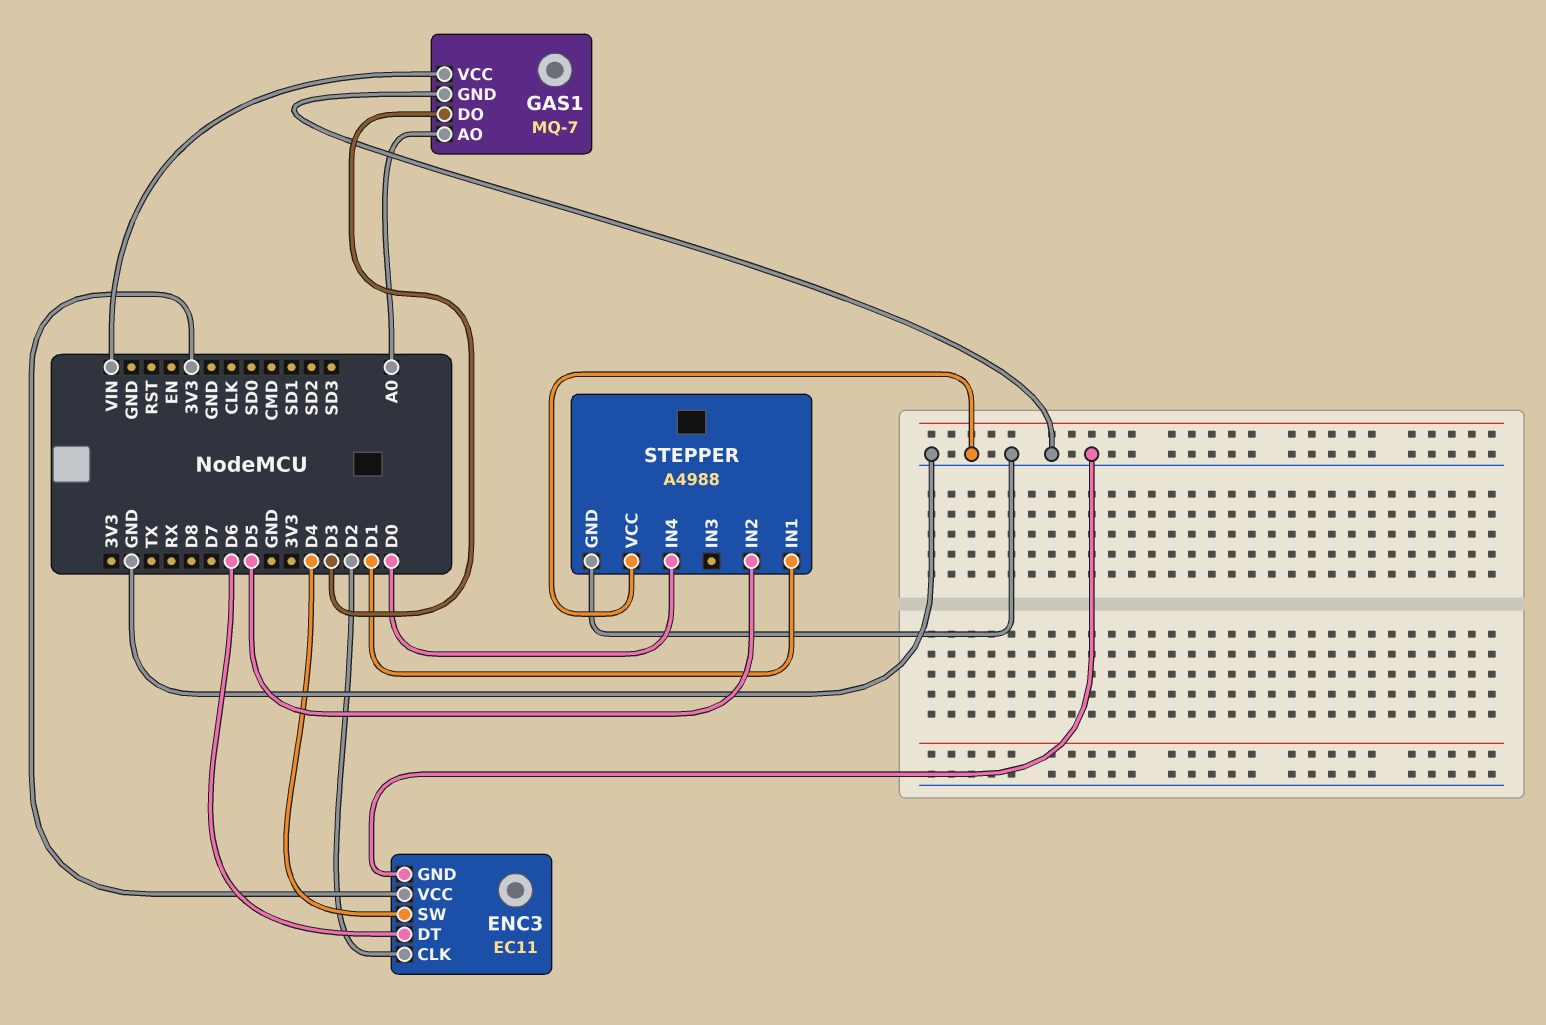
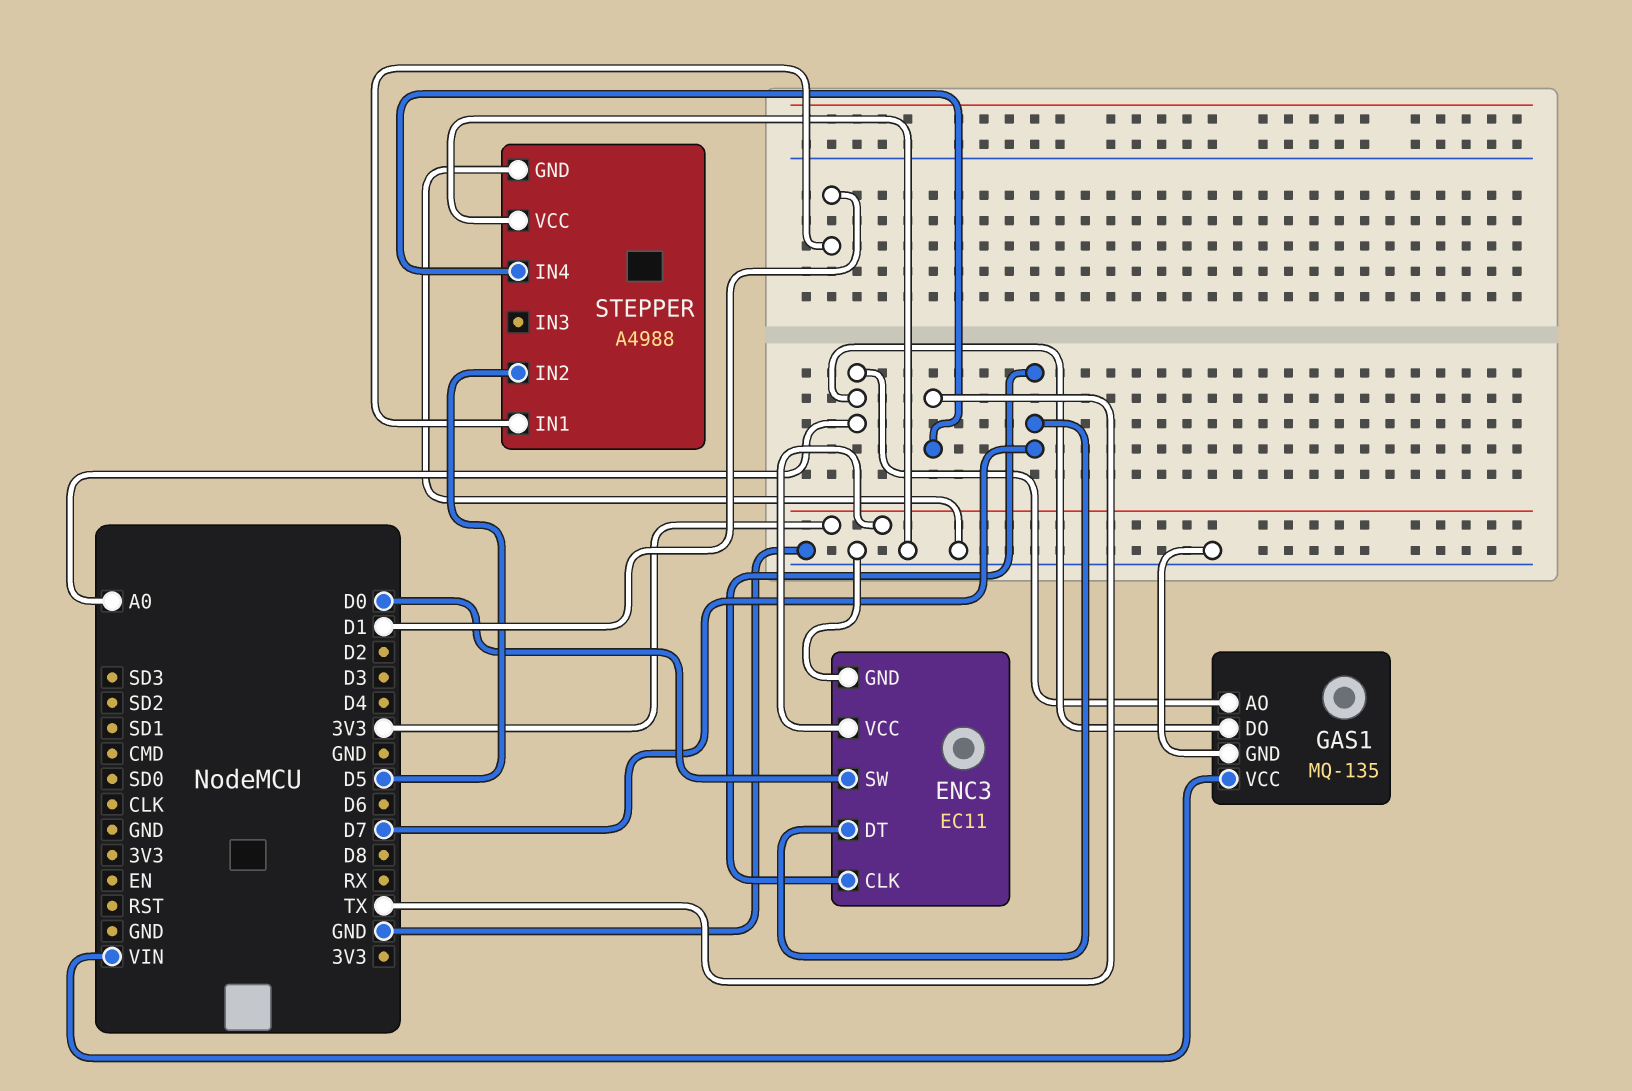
ENC3 pin CLK: D2 -> D7
ENC3 pin DT: D6 -> D7
ENC3 pin SW: D4 -> D0
GAS1: MQ-7 -> MQ-135
GAS1 pin DO: D3 -> A0
STEPPER pin IN4: D0 -> TX

